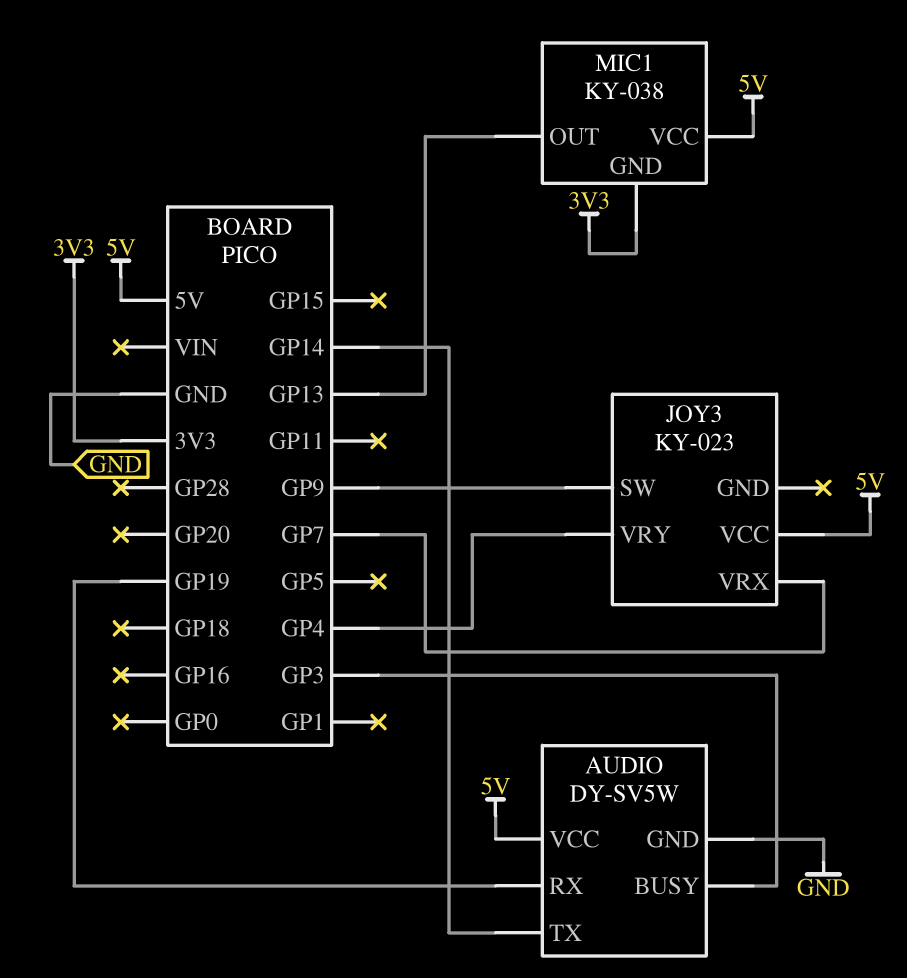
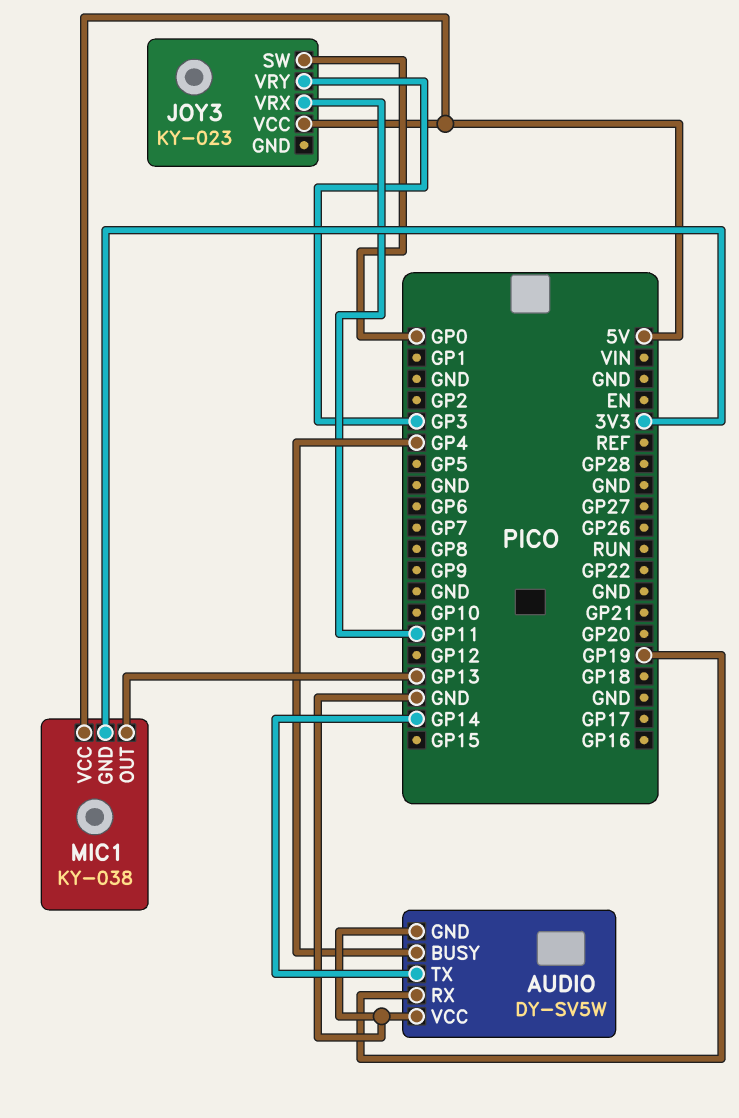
AUDIO pin BUSY: GP3 -> GP4
AUDIO pin VCC: 5V -> GND
JOY3 pin SW: GP9 -> GP0
JOY3 pin VRX: GP7 -> GP11
JOY3 pin VRY: GP4 -> GP3

